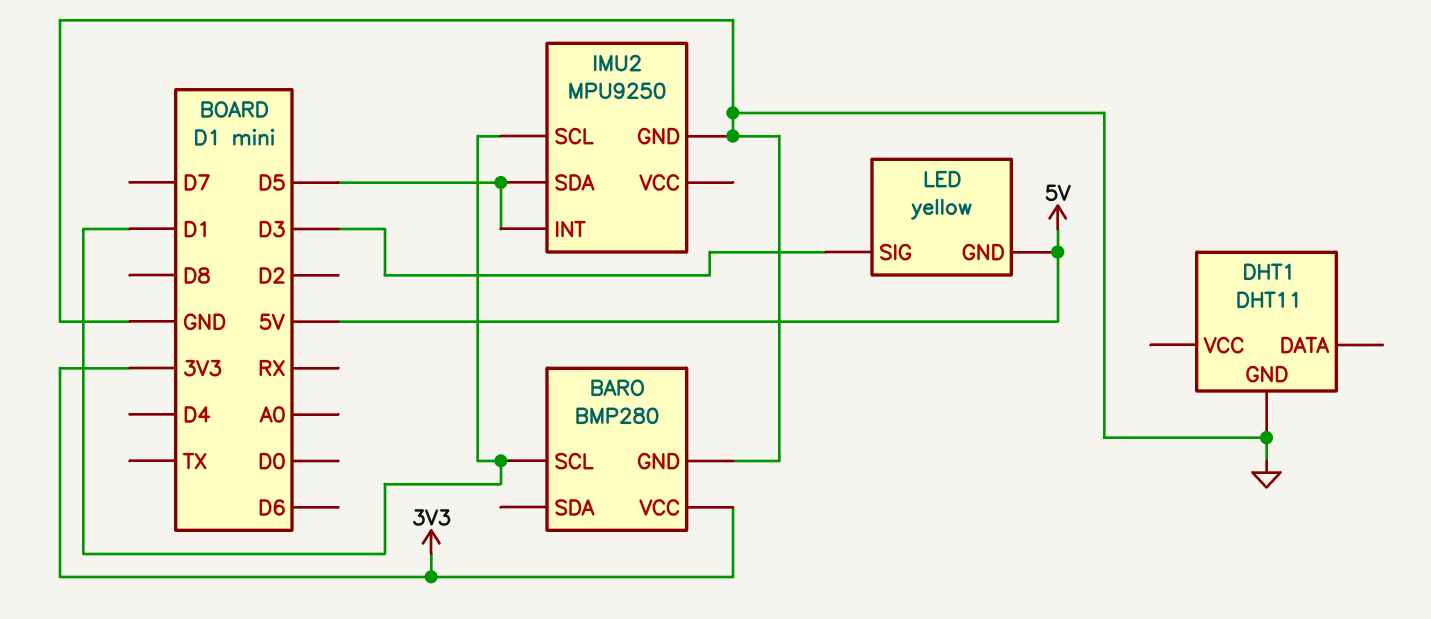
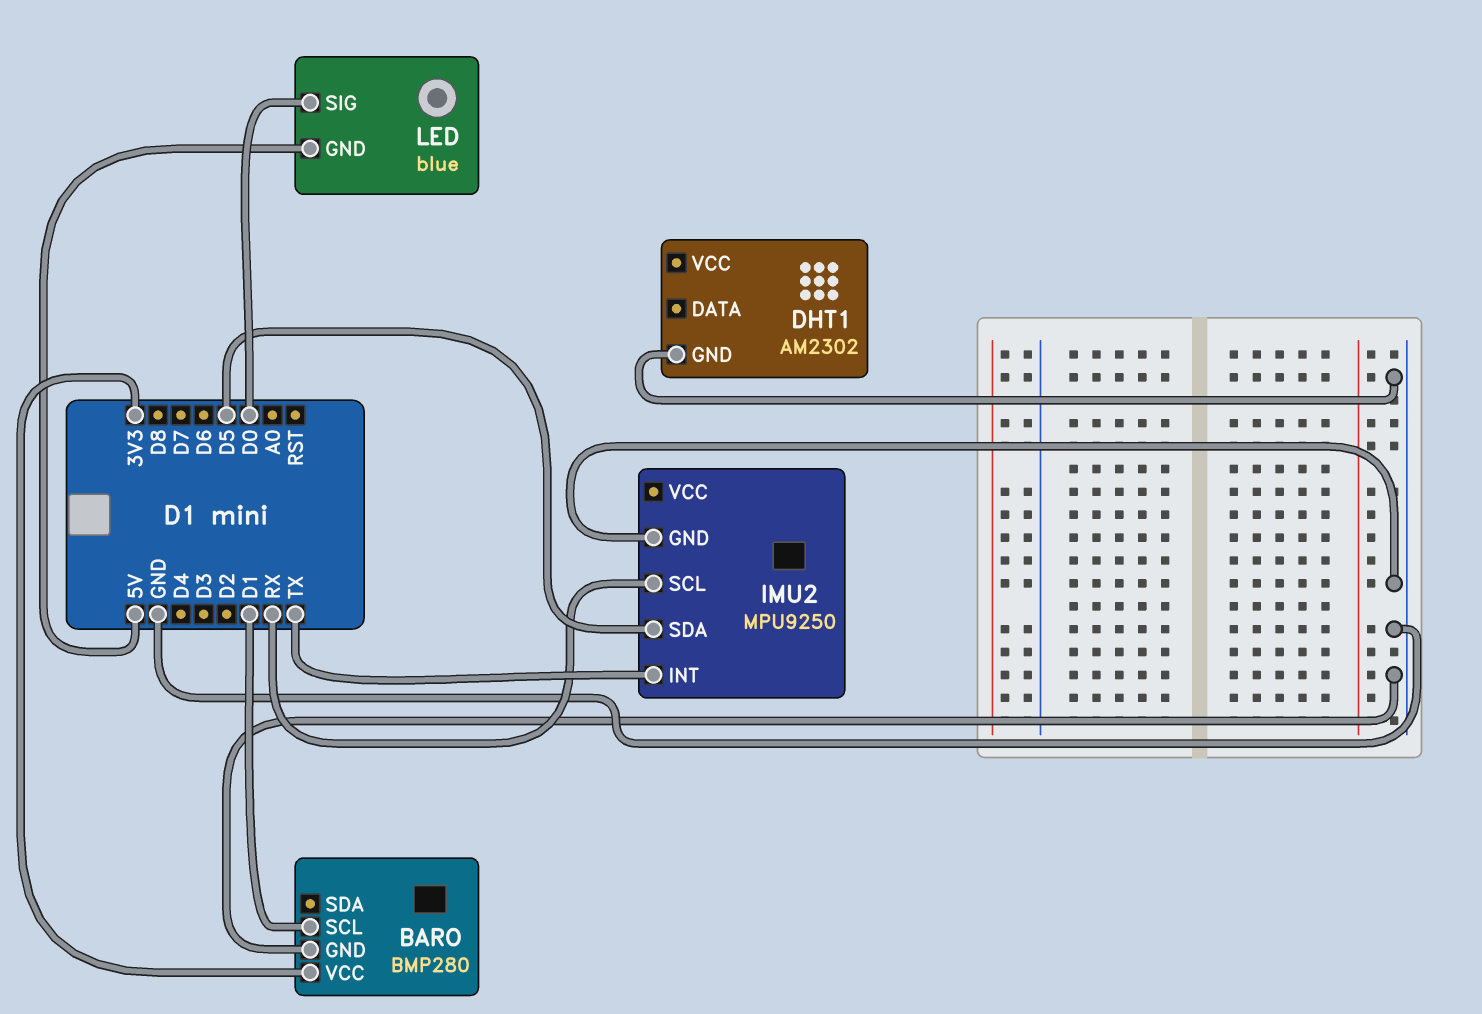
DHT1: DHT11 -> AM2302
IMU2 pin INT: D5 -> TX
IMU2 pin SCL: D1 -> RX
LED: yellow -> blue
LED pin SIG: D3 -> D0

